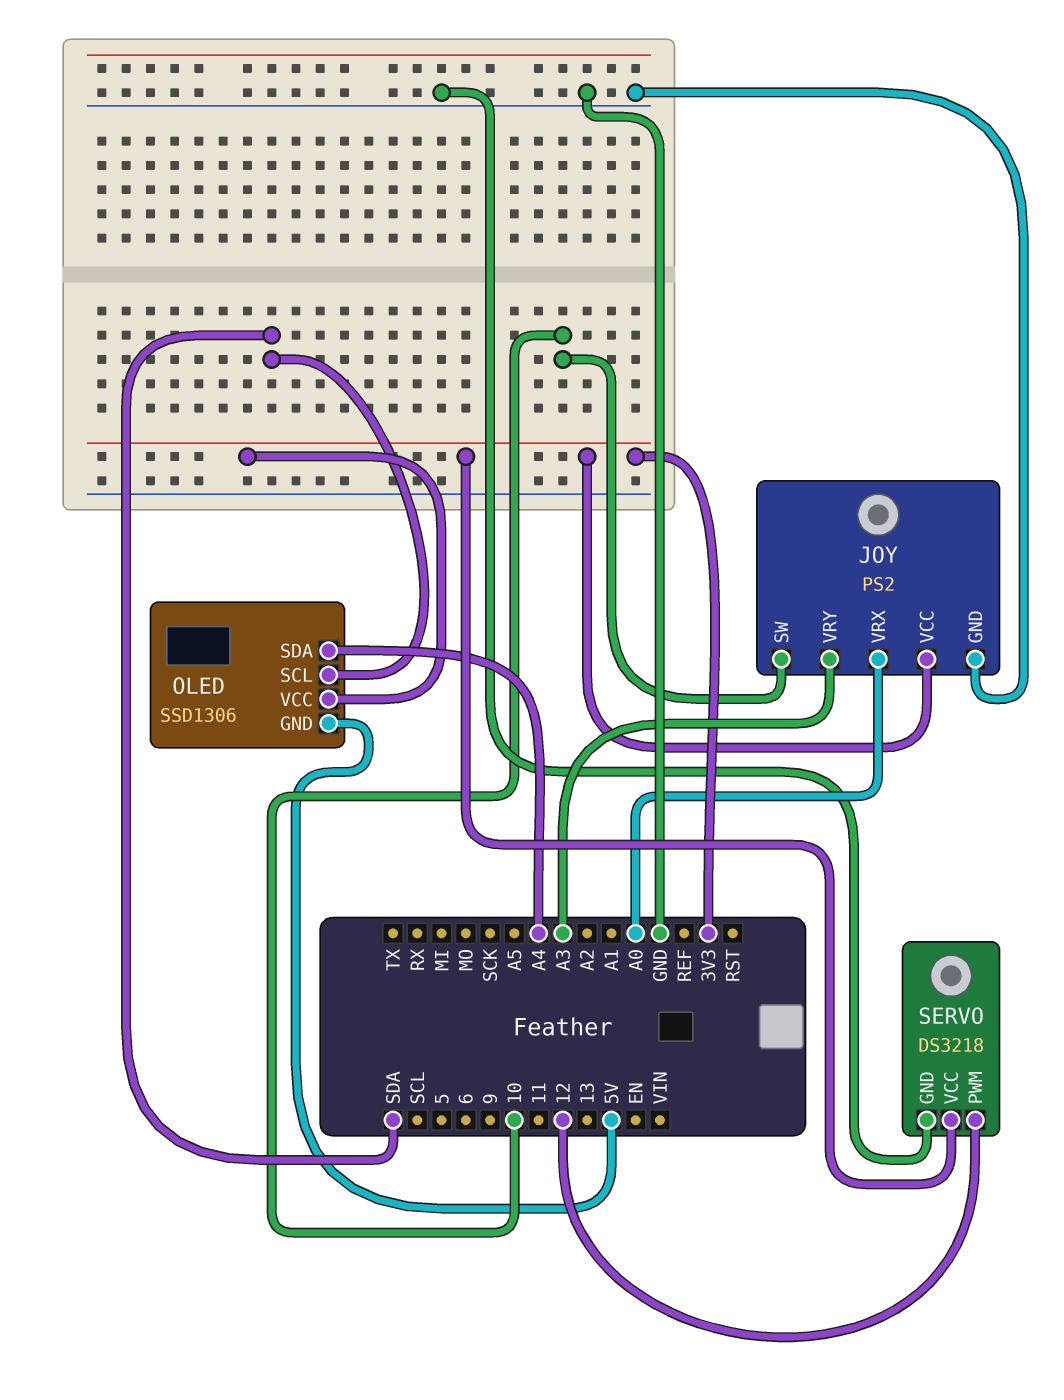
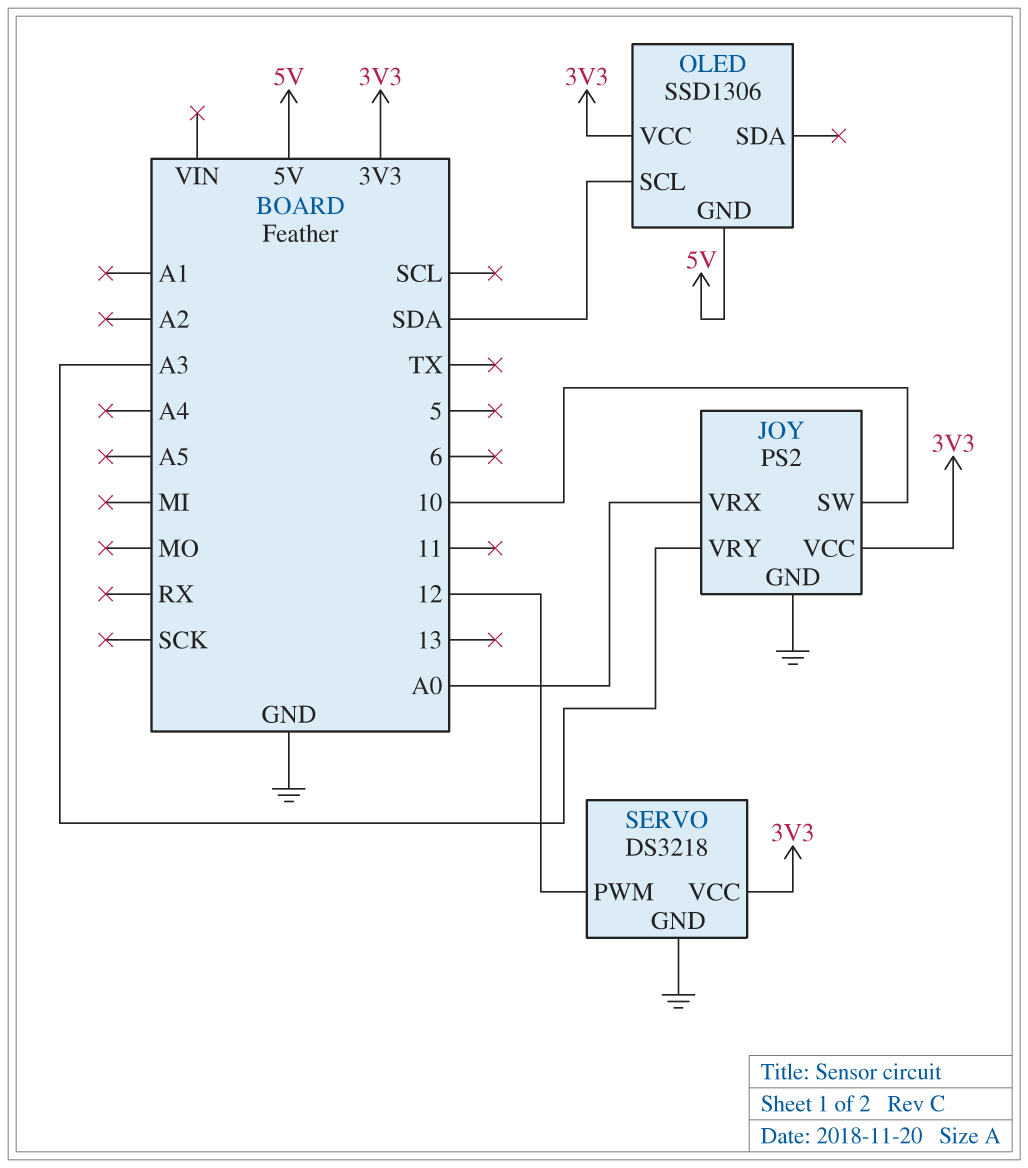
OLED pin SDA: A4 -> none

